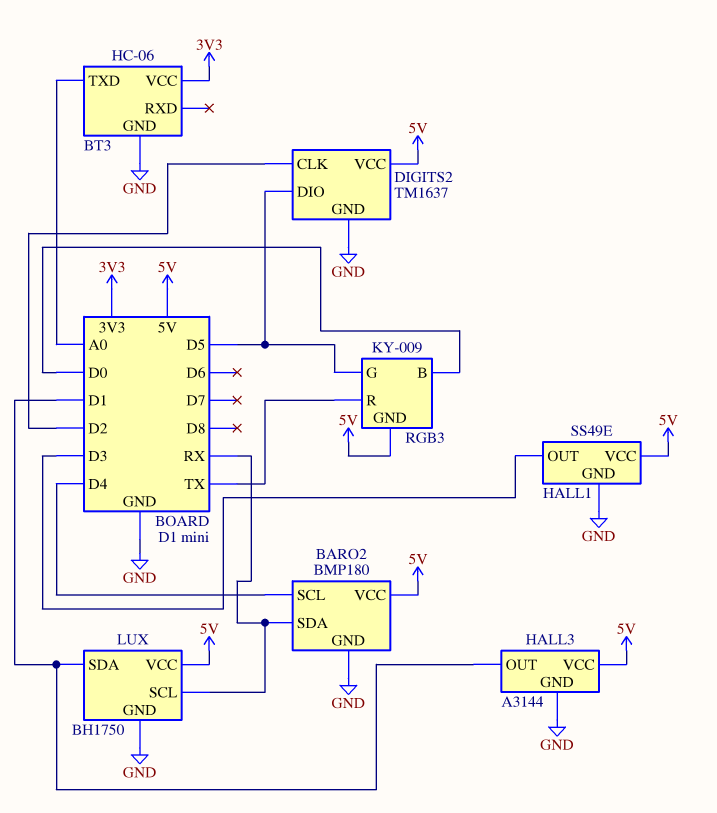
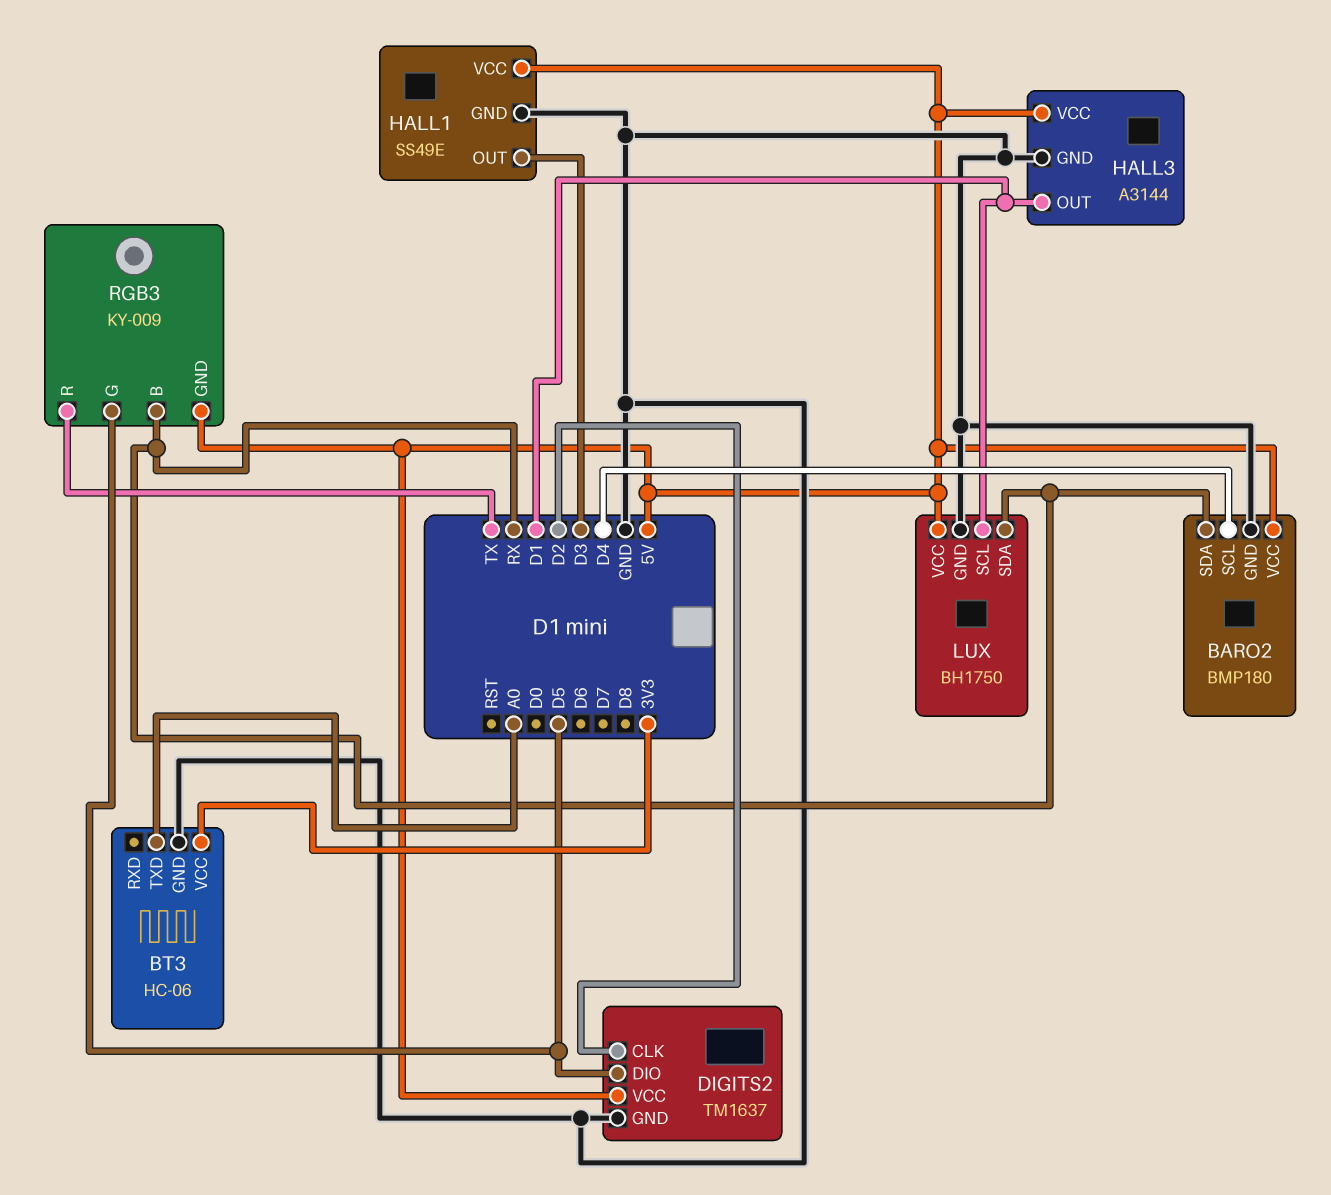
LUX pin SCL: RX -> D1
LUX pin SDA: D1 -> RX
RGB3 pin B: D0 -> RX

